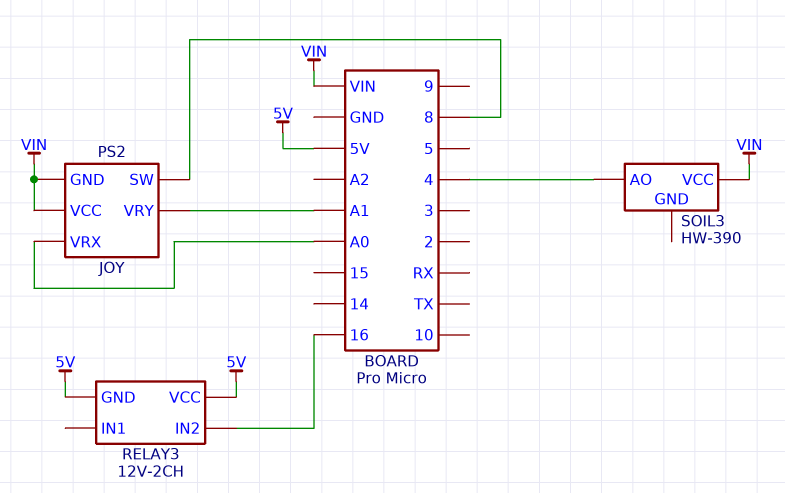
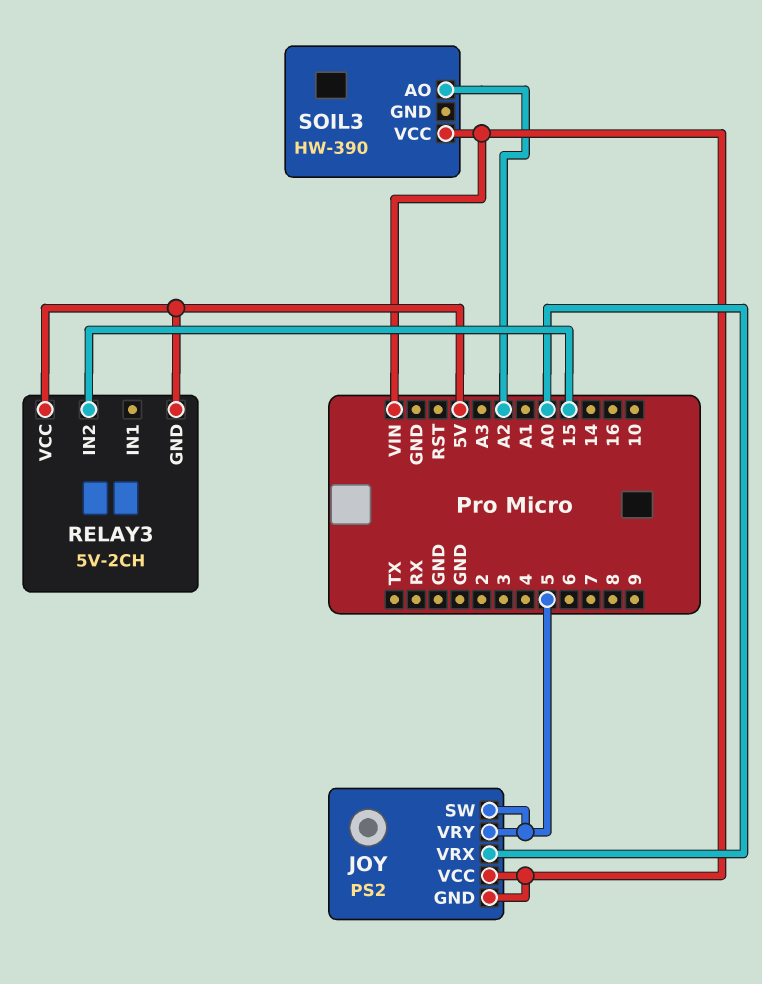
JOY pin SW: 8 -> 5
JOY pin VRY: A1 -> 5
RELAY3: 12V-2CH -> 5V-2CH
RELAY3 pin IN2: 16 -> 15
SOIL3 pin AO: 4 -> A2

